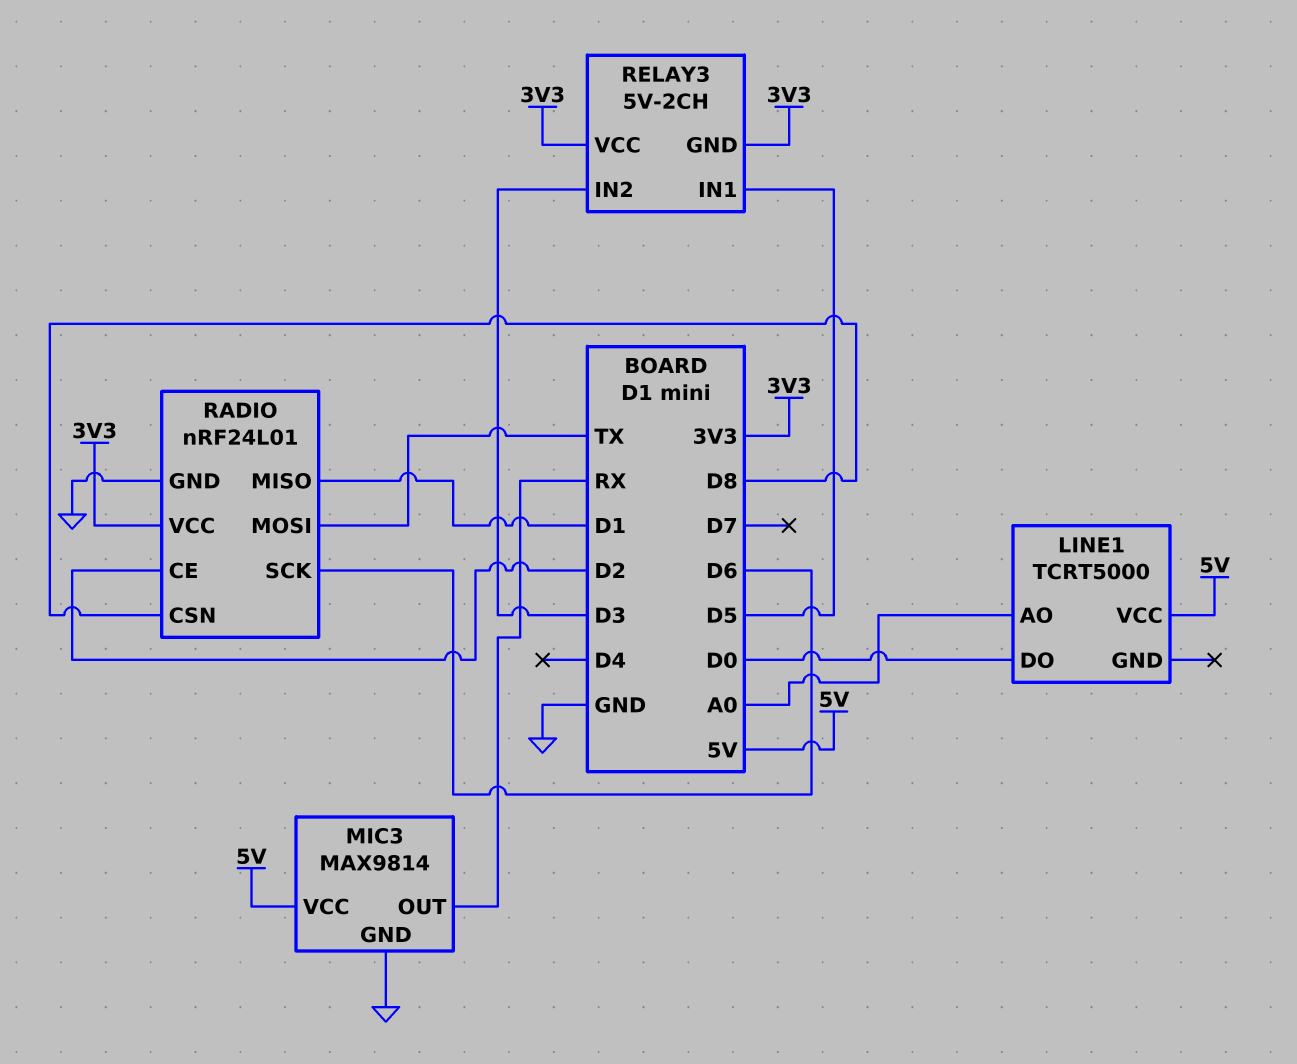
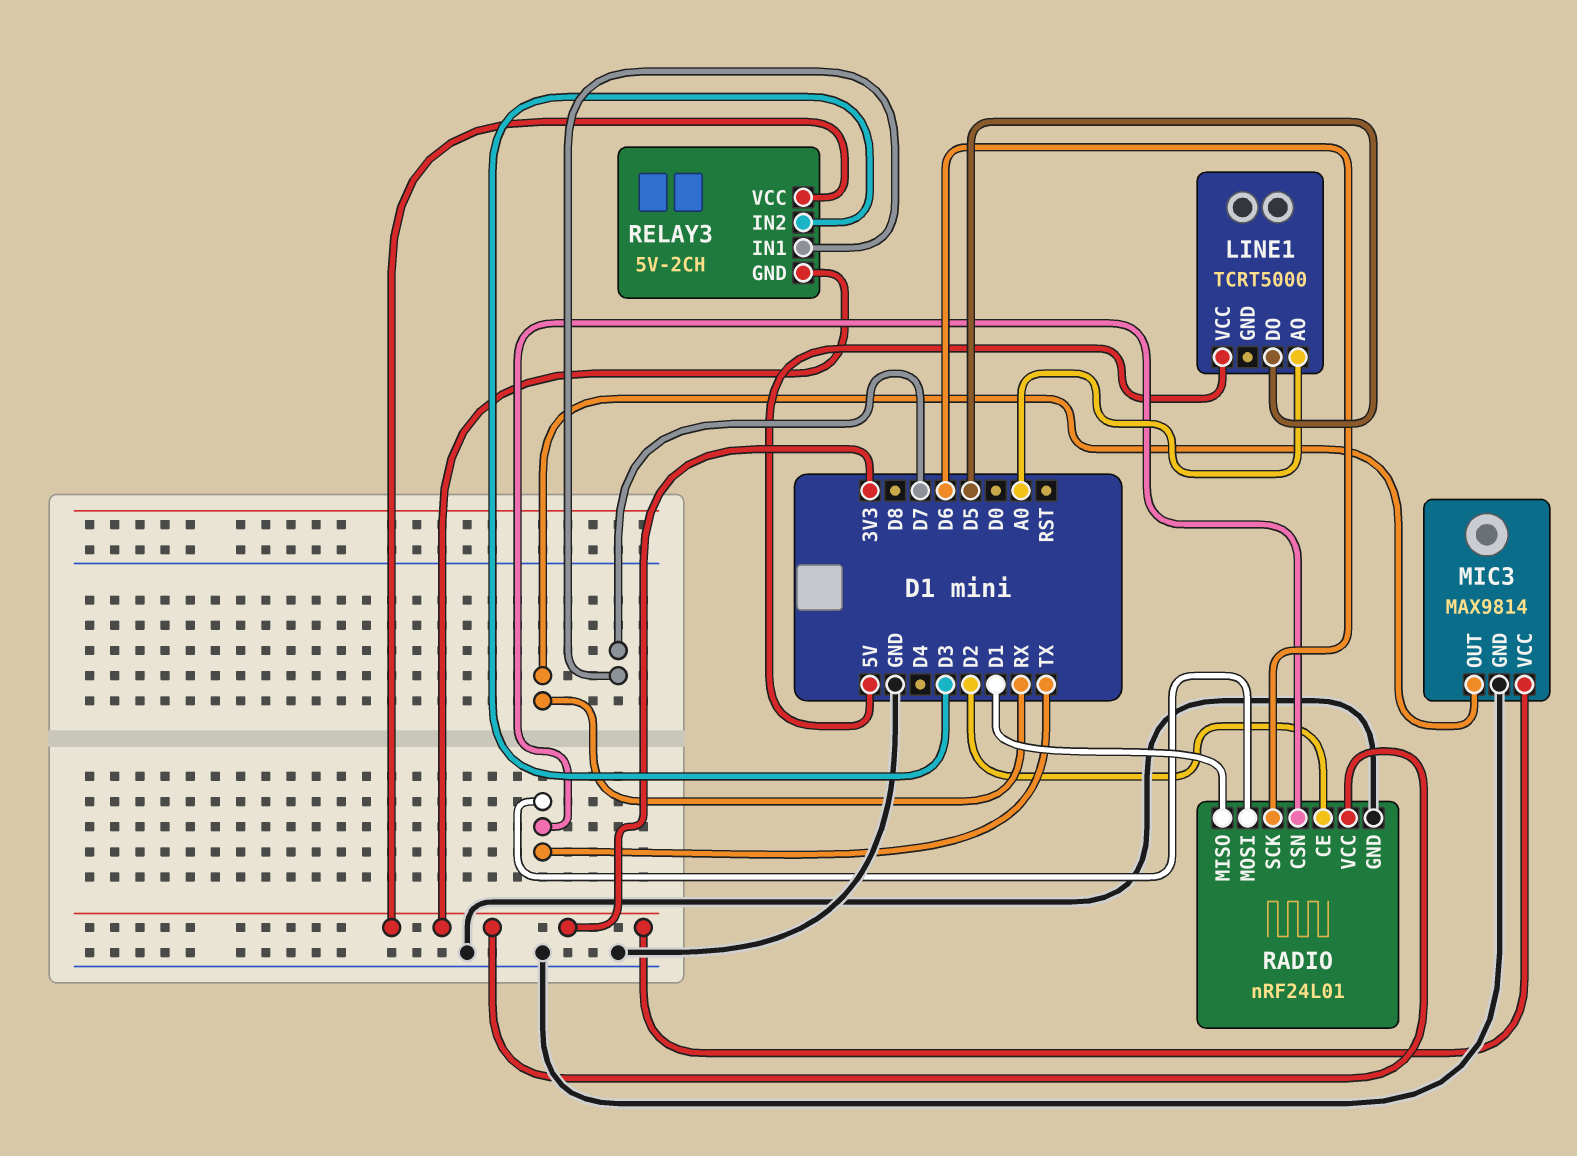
LINE1 pin DO: D0 -> D5
MIC3 pin VCC: 5V -> 3V3
RADIO pin CSN: D8 -> TX
RELAY3 pin IN1: D5 -> D7

